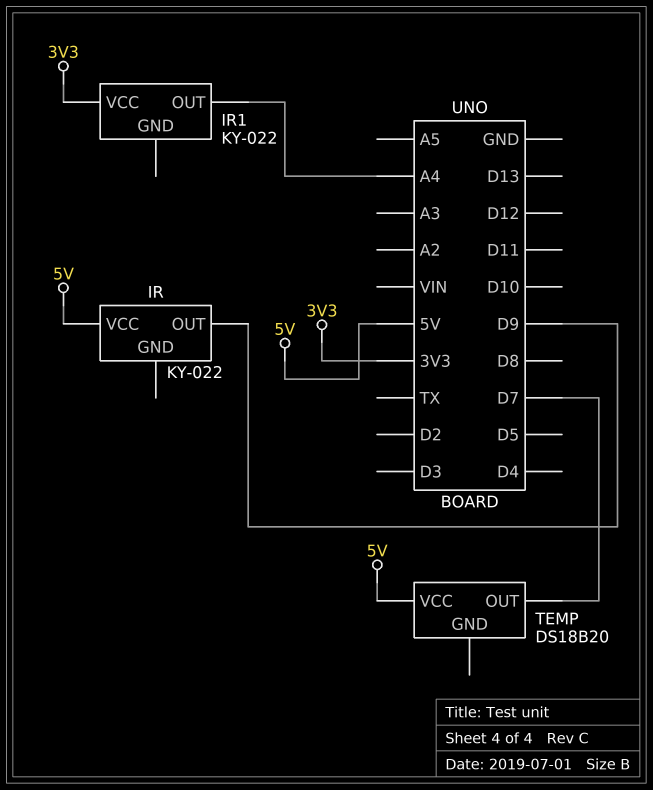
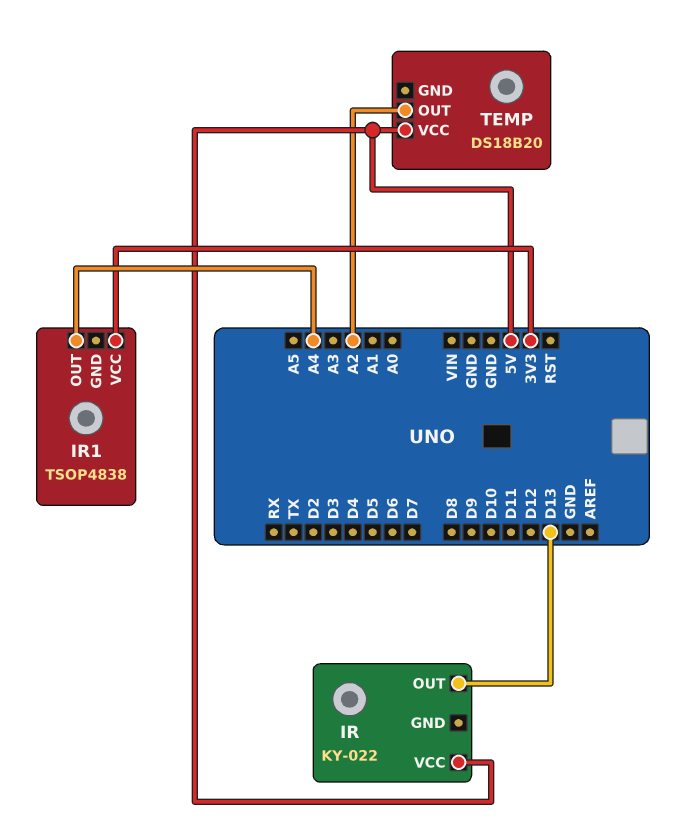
IR pin OUT: D9 -> D13
IR1: KY-022 -> TSOP4838
TEMP pin OUT: D7 -> A2

